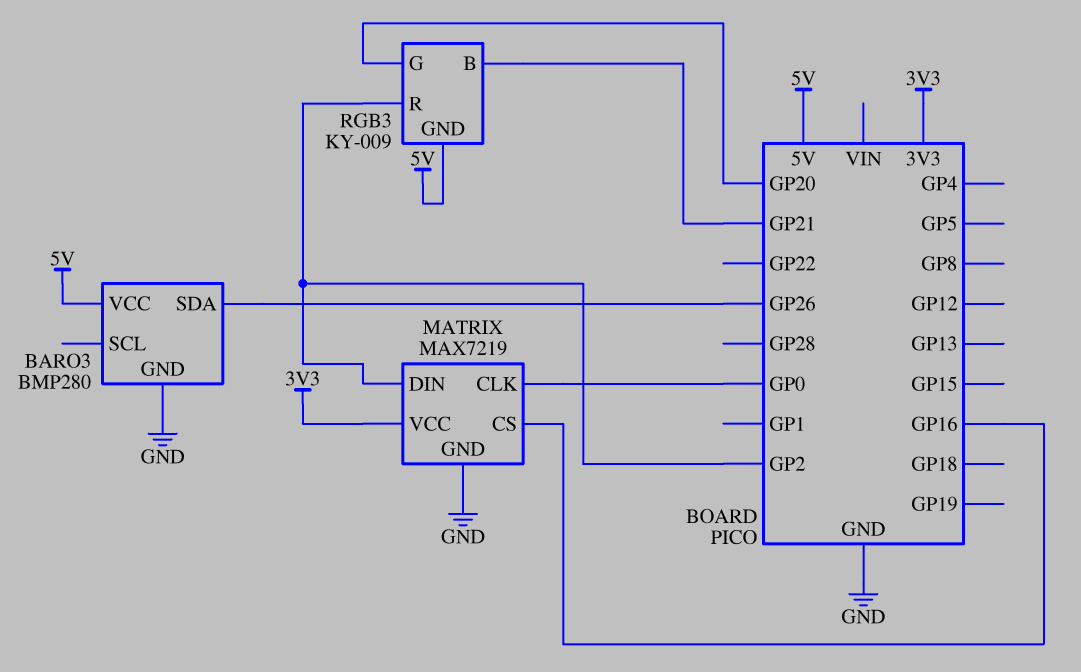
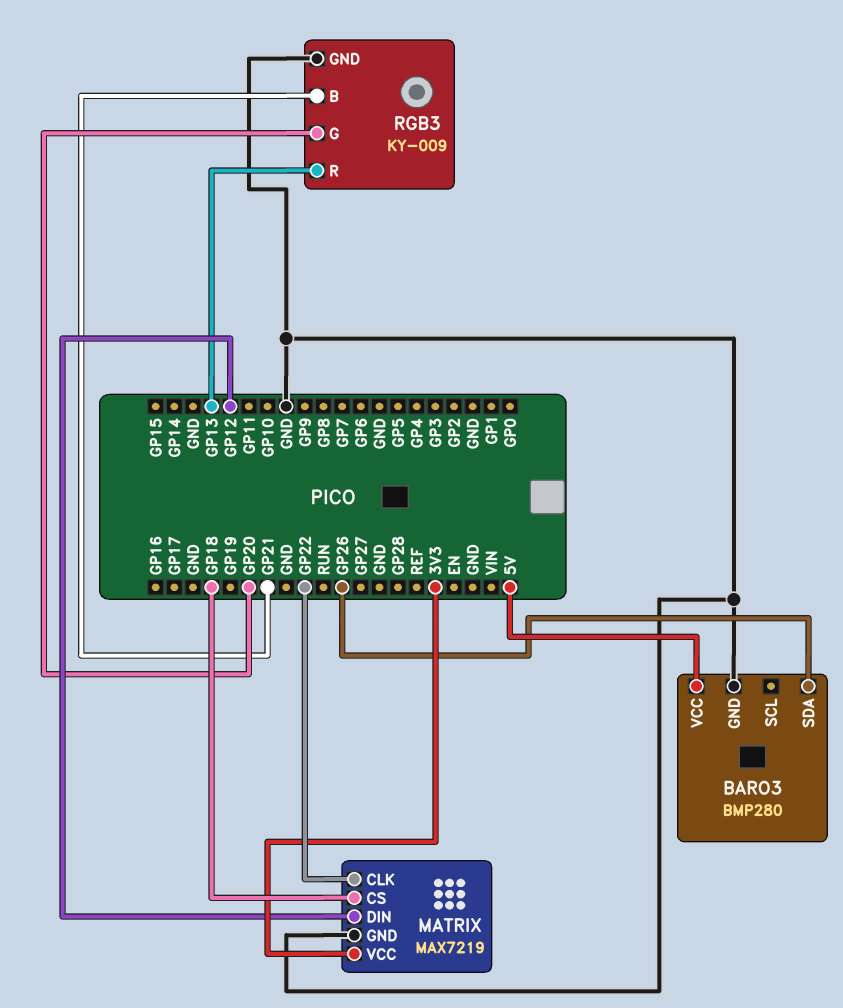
MATRIX pin CLK: GP0 -> GP22
MATRIX pin CS: GP16 -> GP18
MATRIX pin DIN: GP2 -> GP12
RGB3 pin GND: 5V -> GND
RGB3 pin R: GP2 -> GP13

